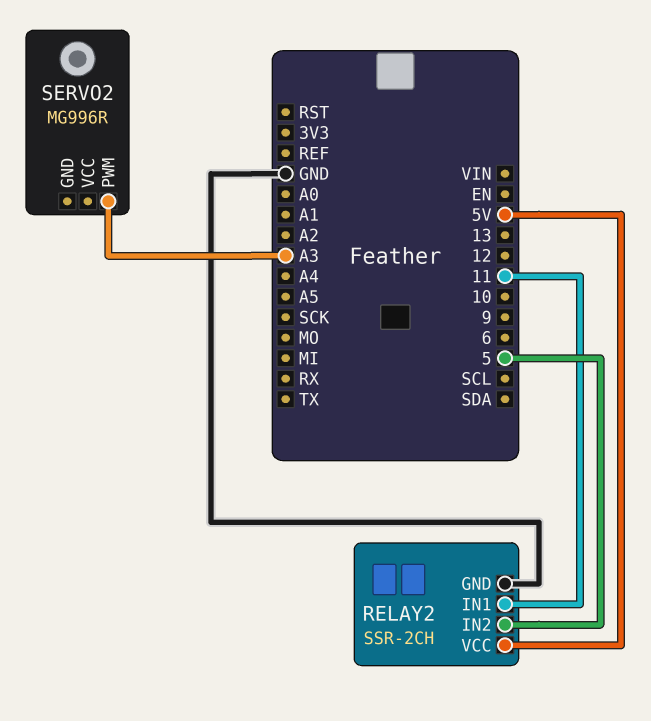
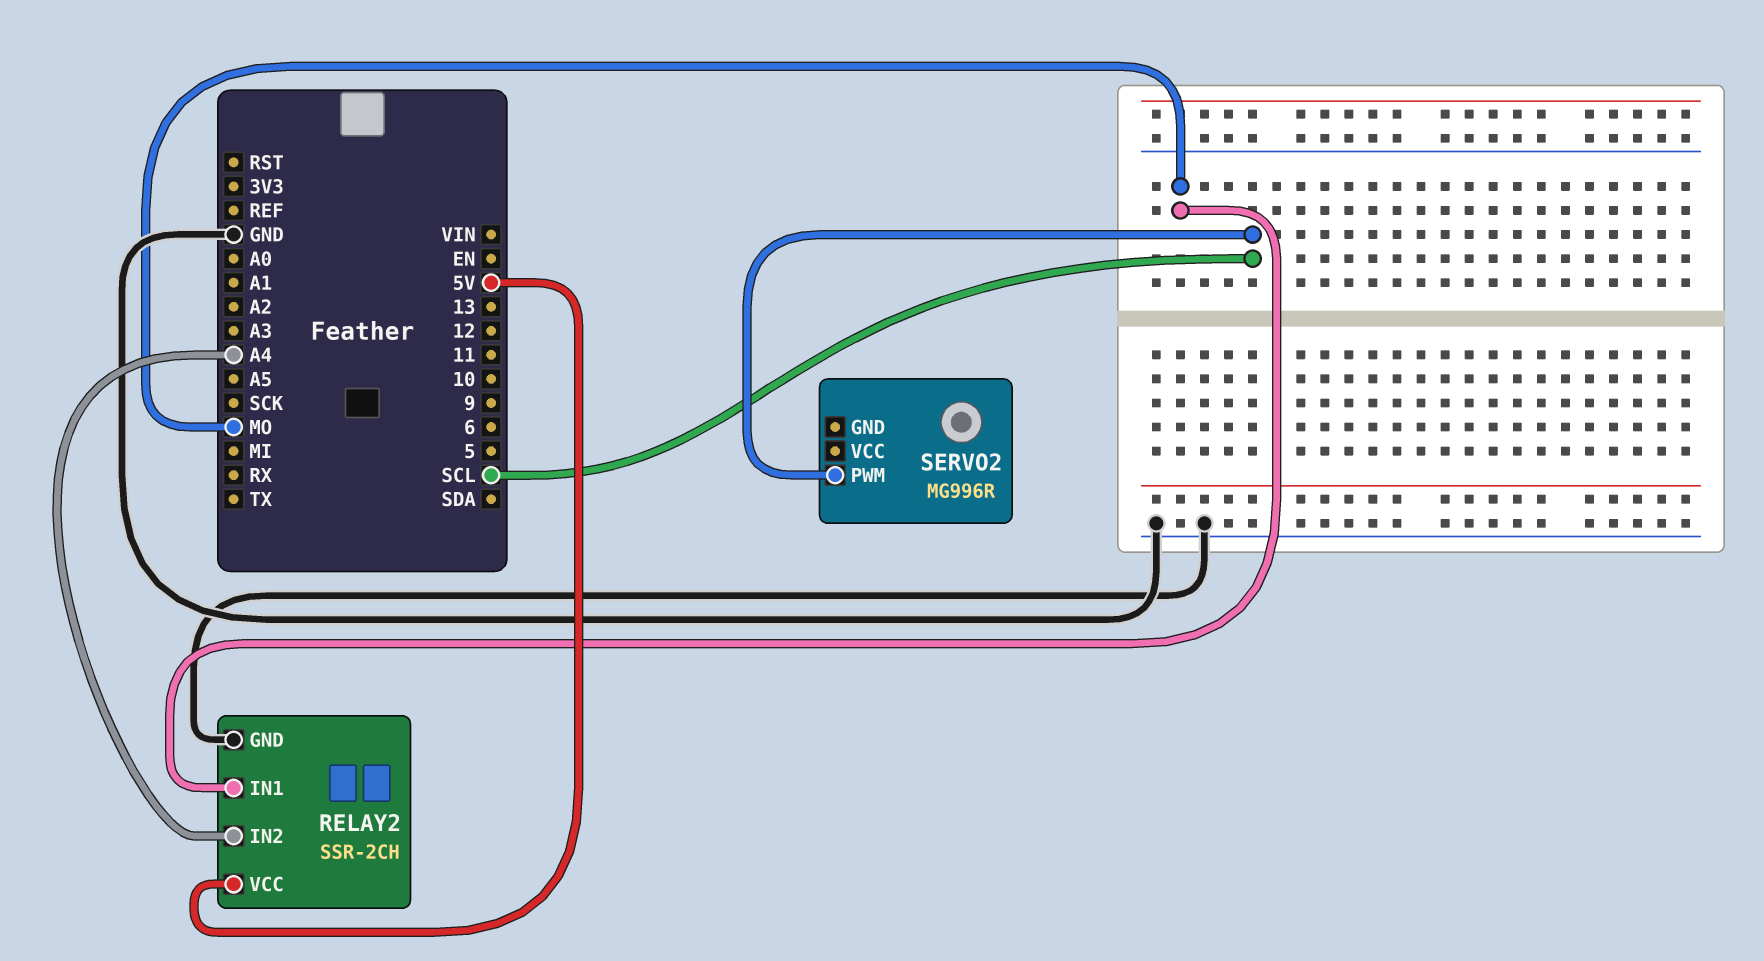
RELAY2 pin IN1: 11 -> MO
RELAY2 pin IN2: 5 -> A4
SERVO2 pin PWM: A3 -> SCL

